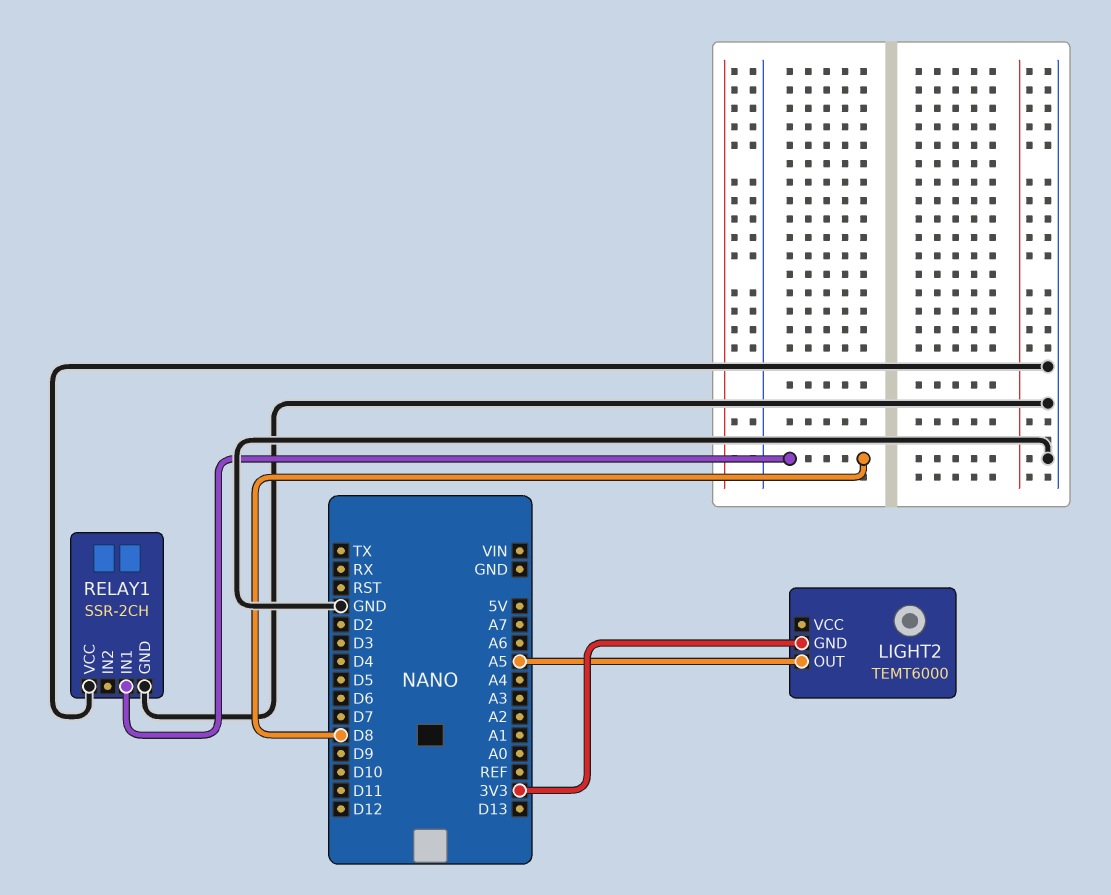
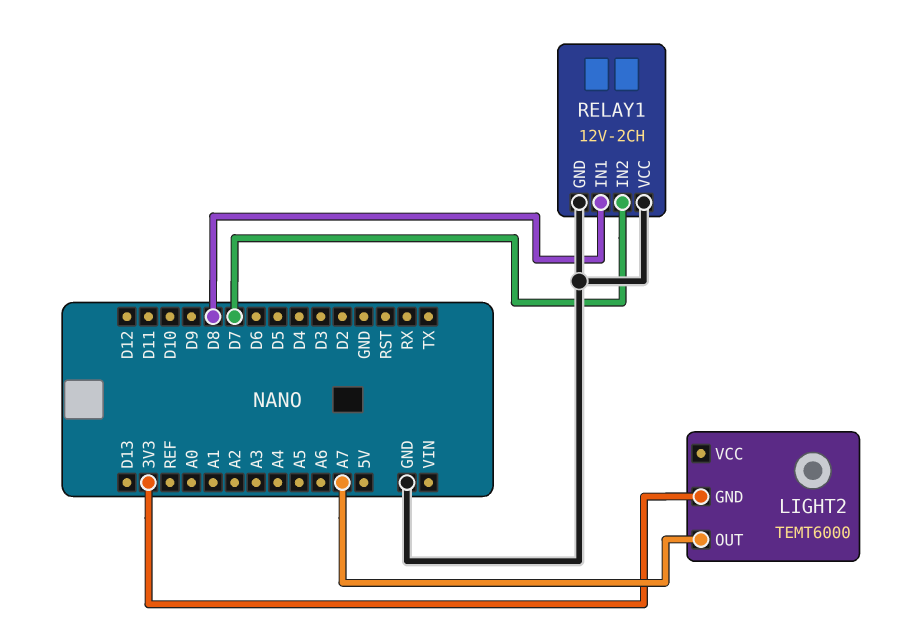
LIGHT2 pin OUT: A5 -> A7
RELAY1: SSR-2CH -> 12V-2CH
RELAY1 pin IN2: none -> D7

